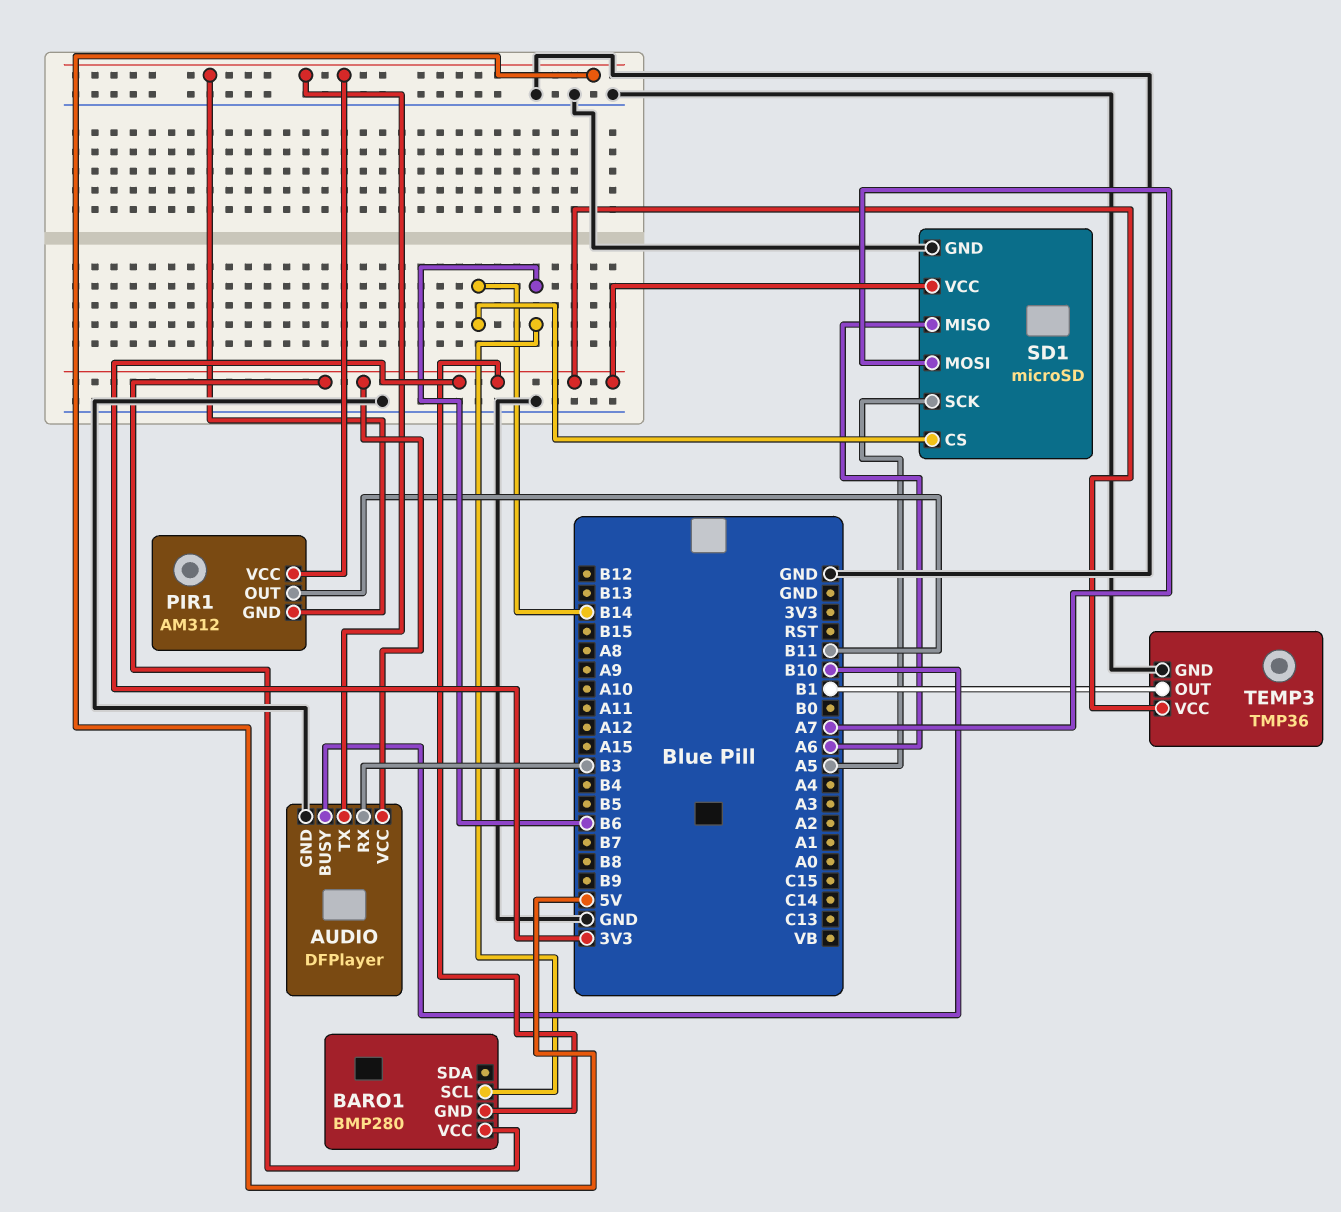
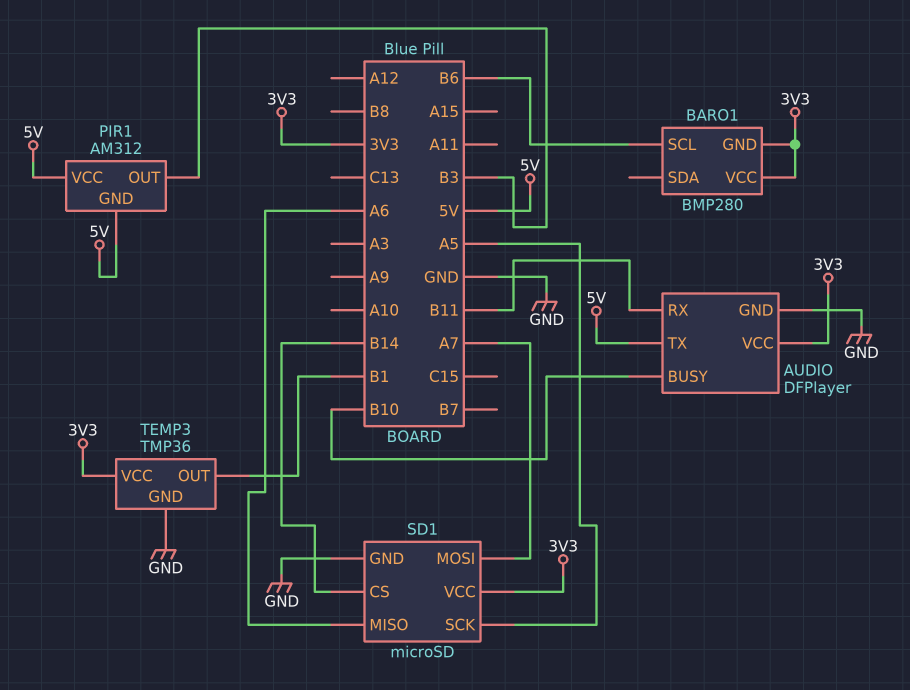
AUDIO pin RX: B3 -> B11
PIR1 pin OUT: B11 -> B3

